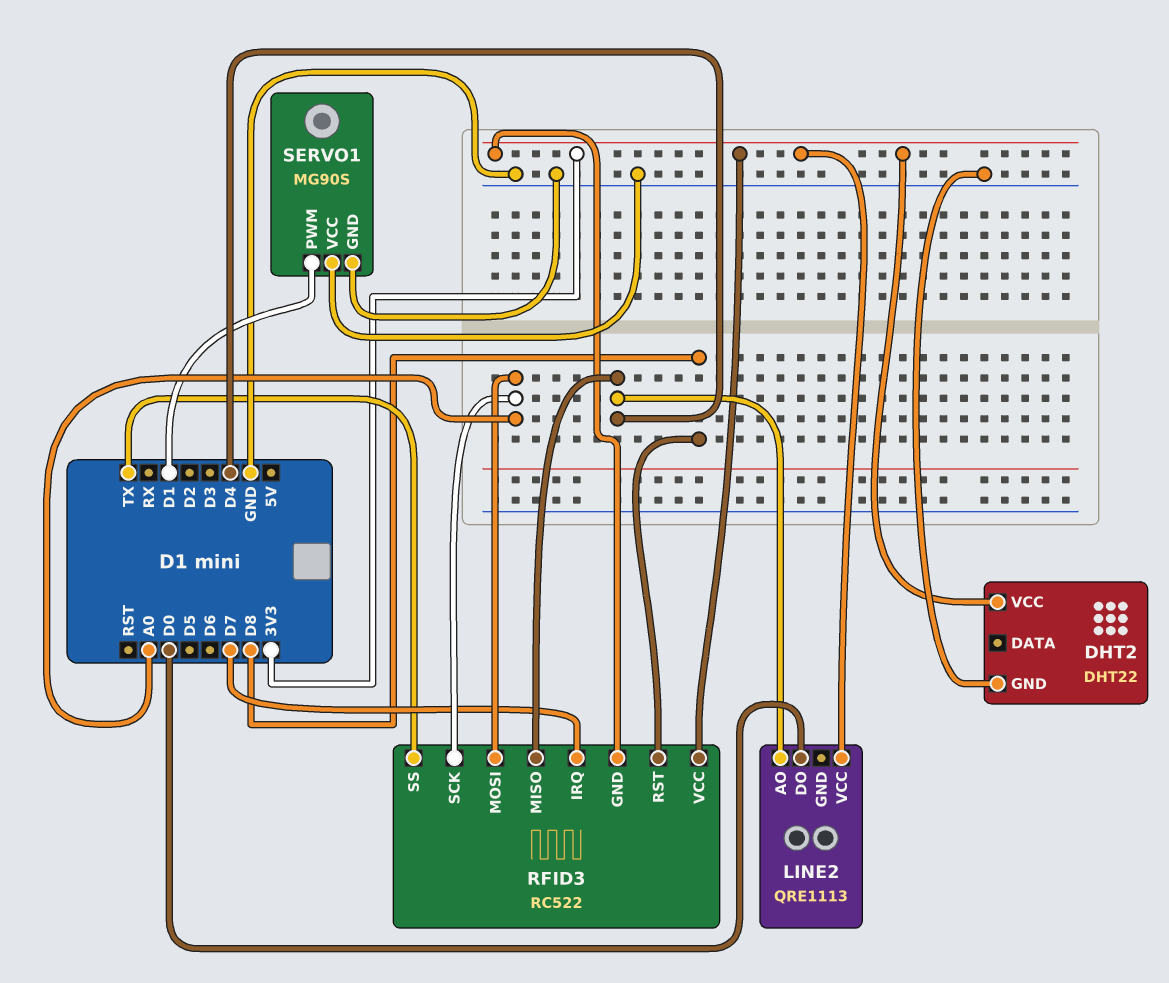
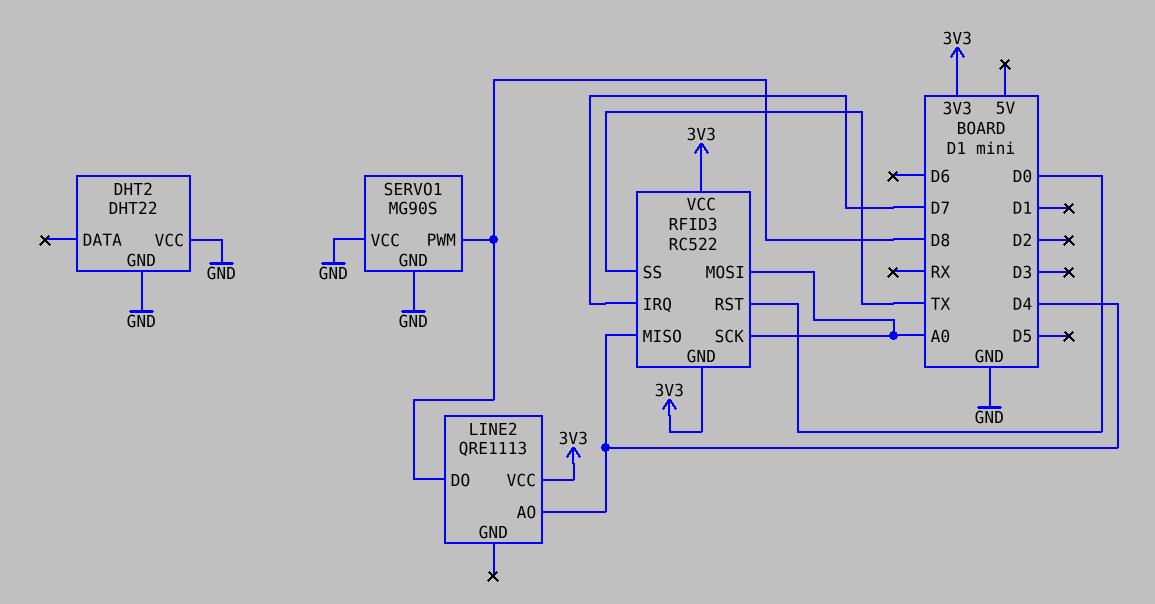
DHT2 pin VCC: 3V3 -> GND
LINE2 pin DO: D0 -> D8
RFID3 pin RST: D8 -> D0
SERVO1 pin PWM: D1 -> D8

